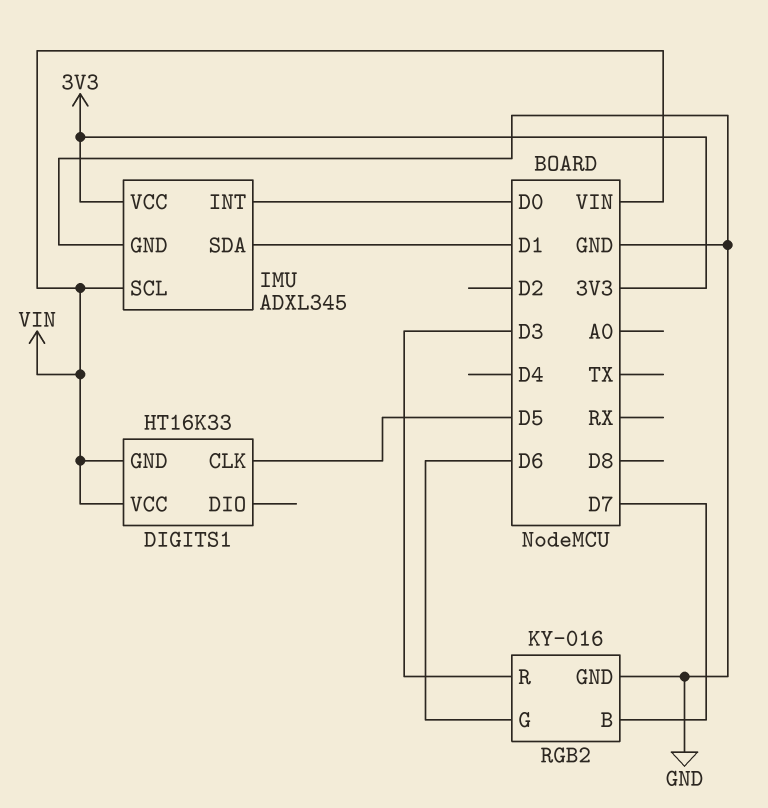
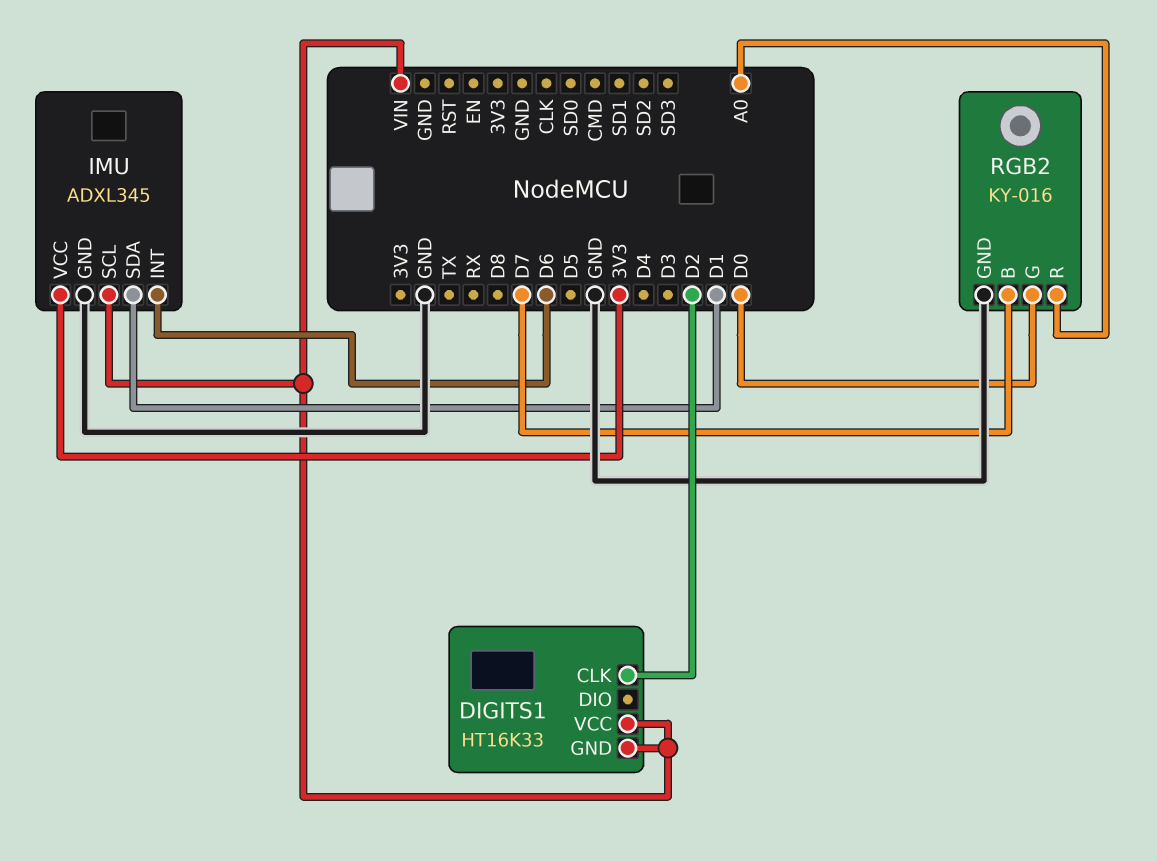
DIGITS1 pin CLK: D5 -> D2
IMU pin INT: D0 -> D6
RGB2 pin G: D6 -> D0
RGB2 pin R: D3 -> A0

